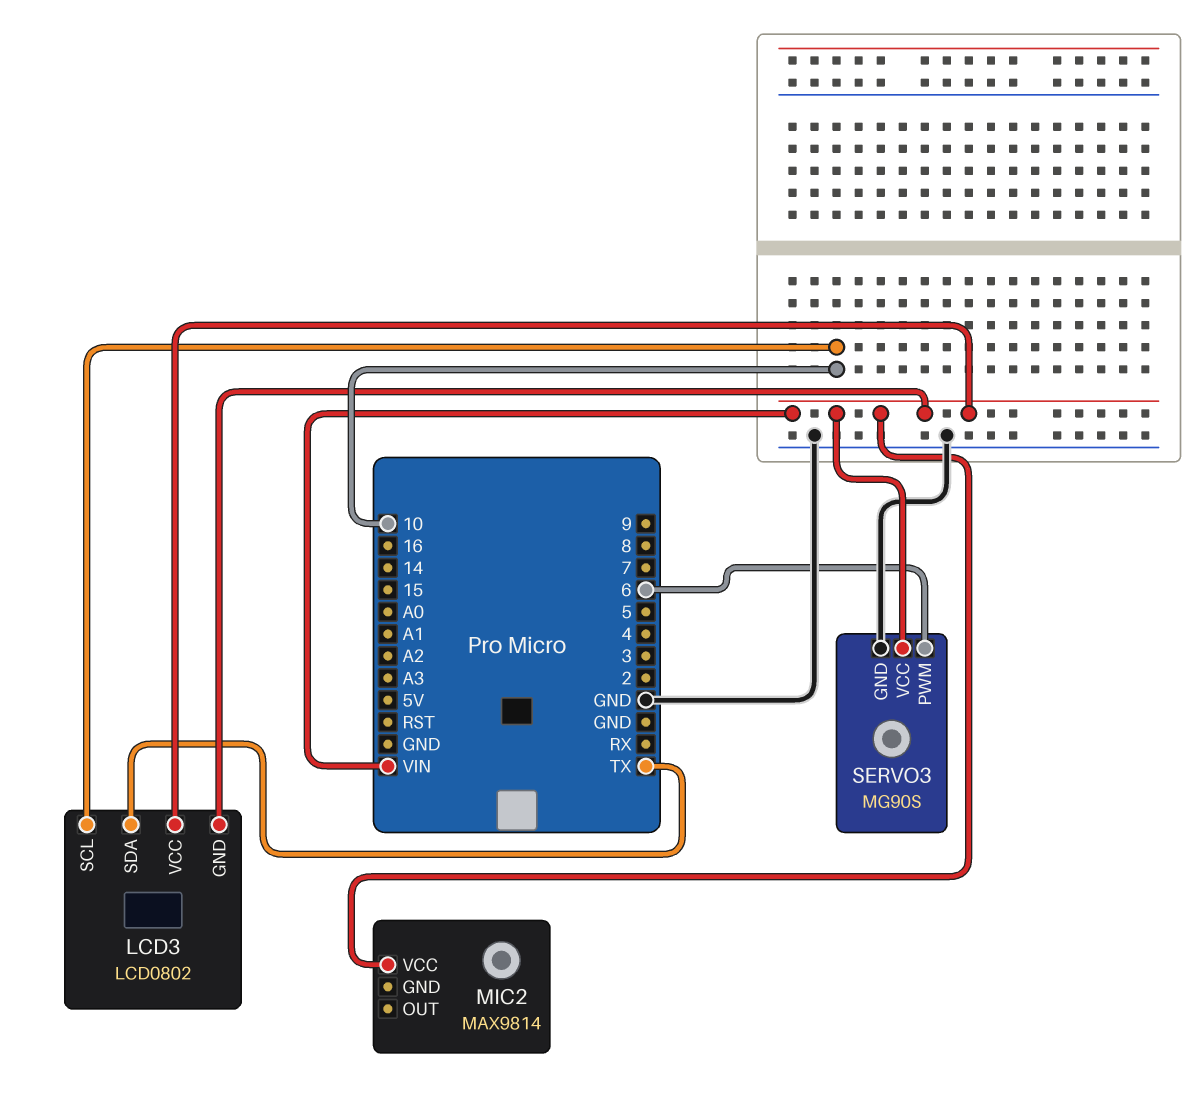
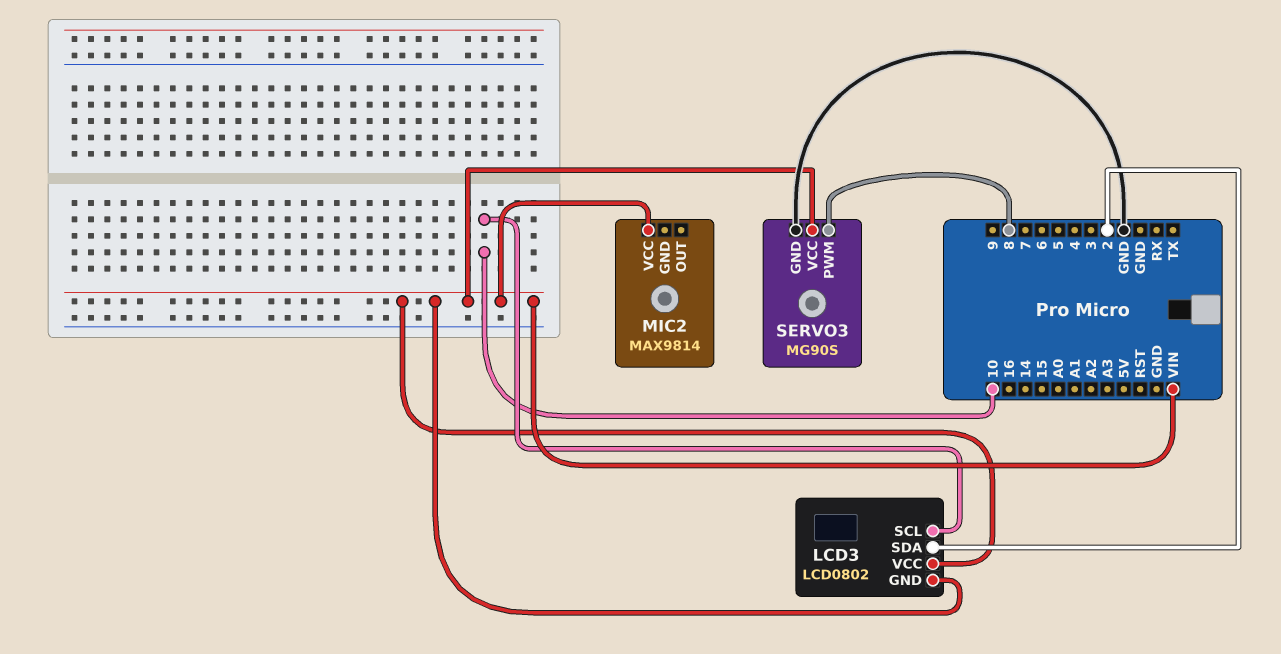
LCD3 pin SDA: TX -> 2
SERVO3 pin PWM: 6 -> 8

